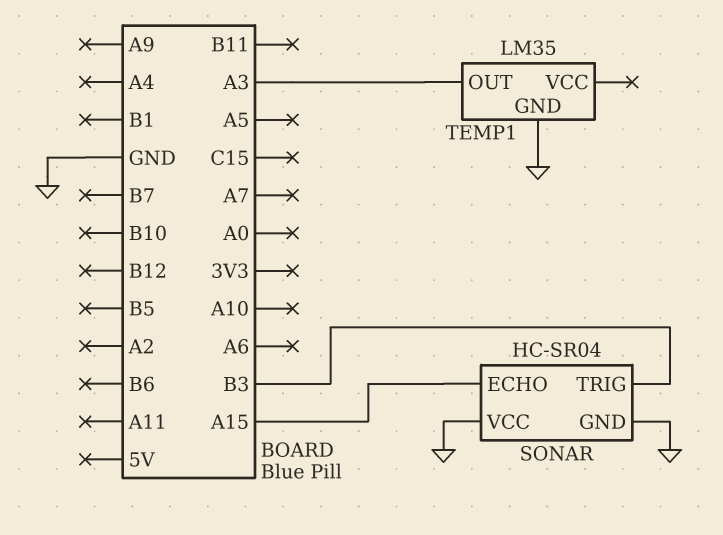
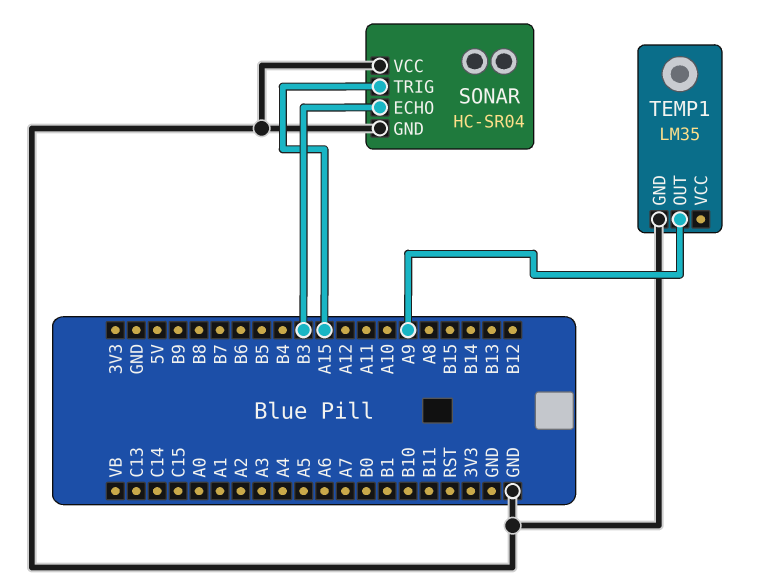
SONAR pin ECHO: A15 -> B3
SONAR pin TRIG: B3 -> A15
TEMP1 pin OUT: A3 -> A9

